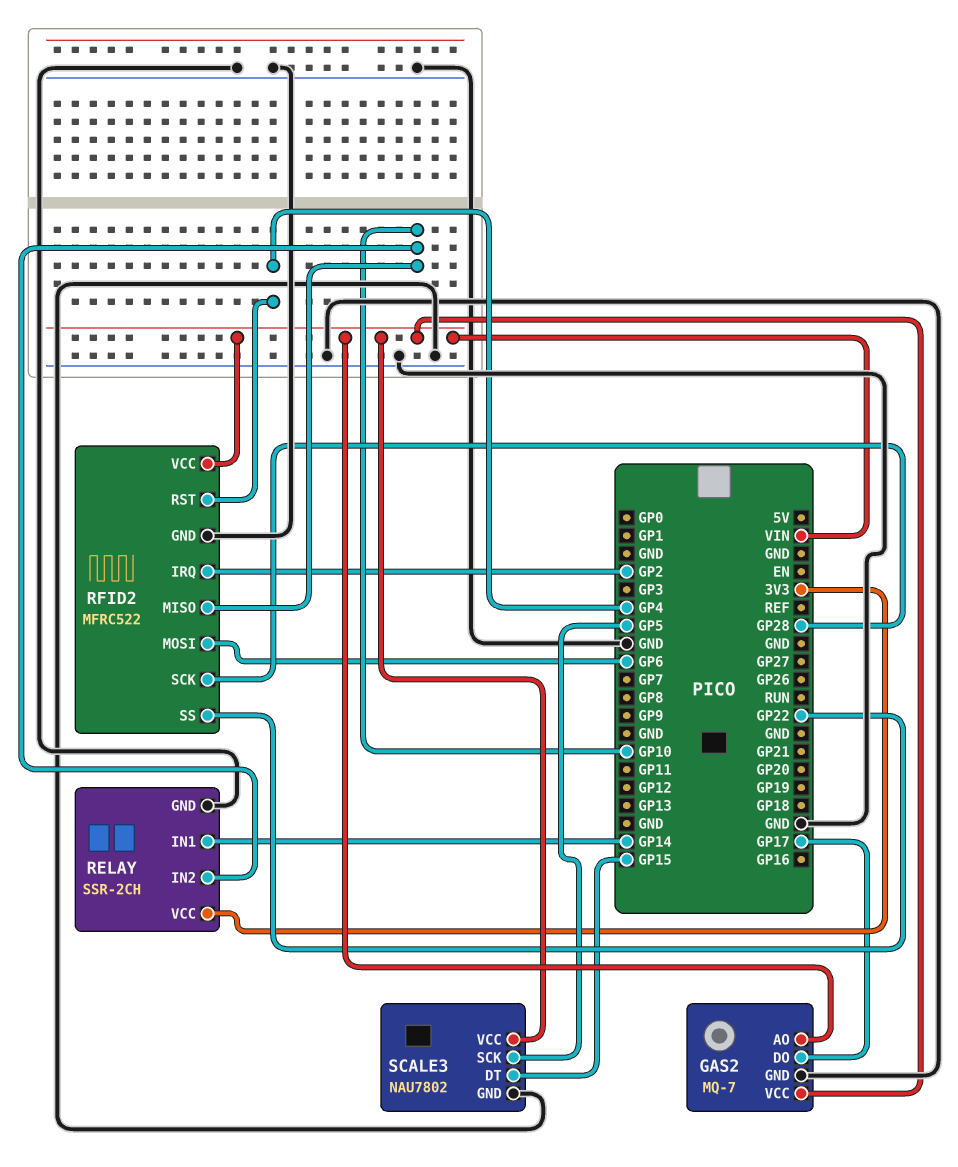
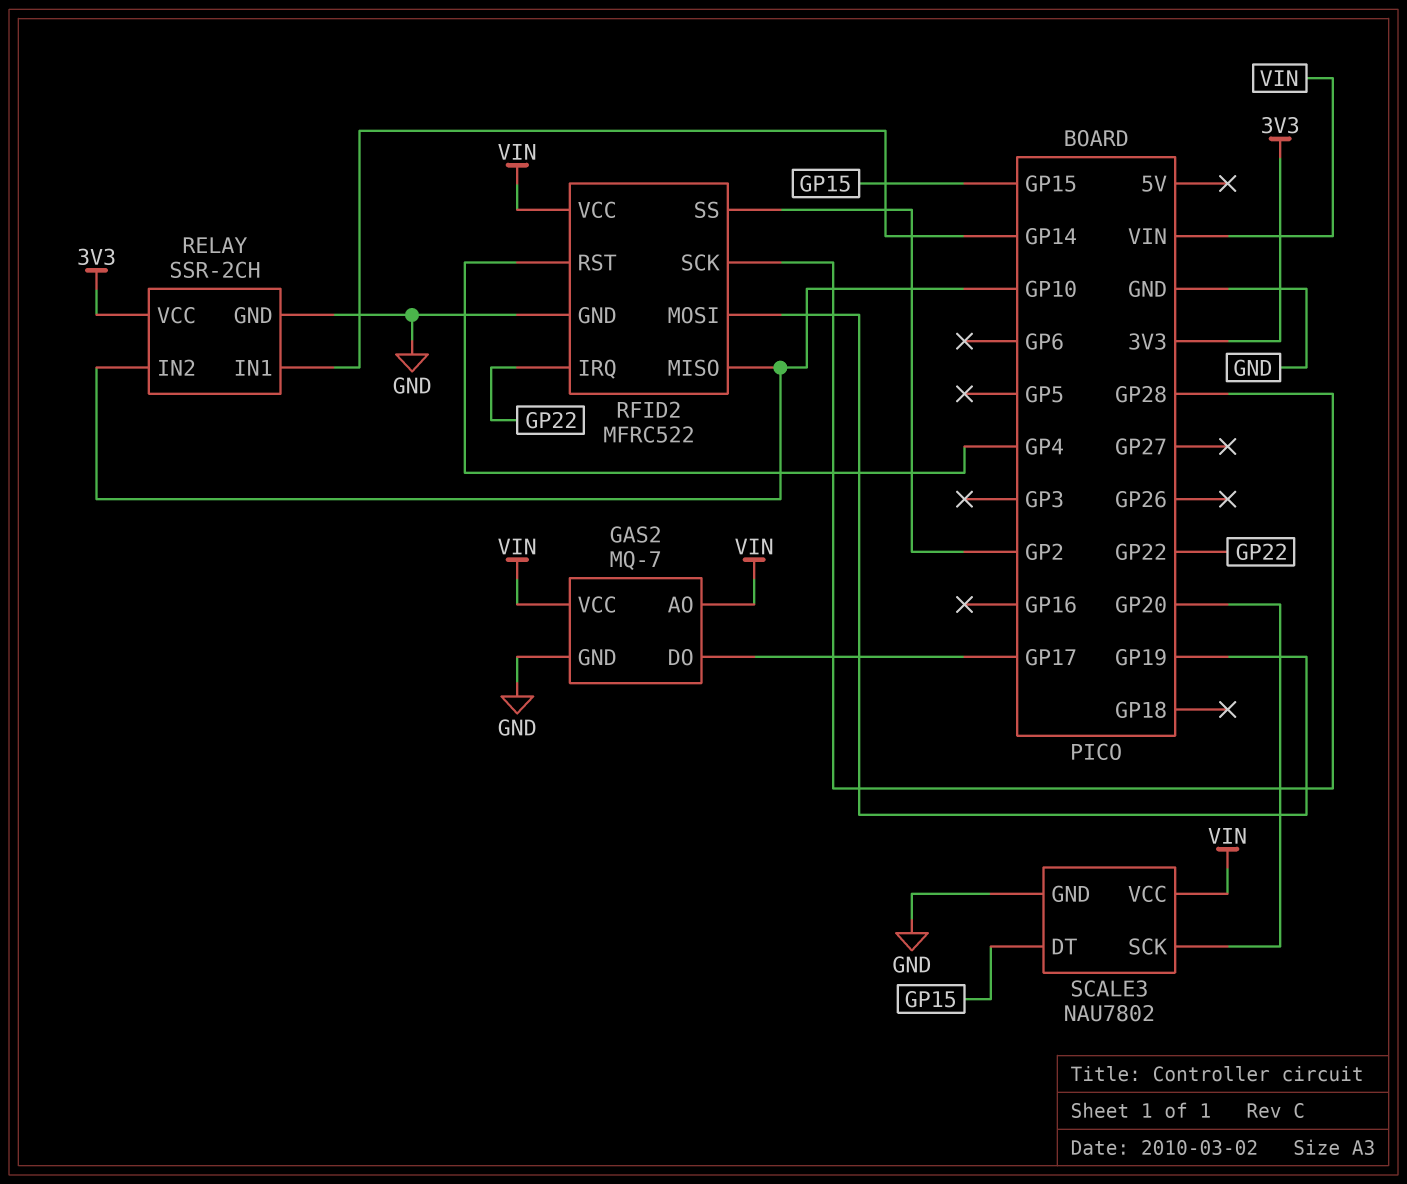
RFID2 pin IRQ: GP2 -> GP22
RFID2 pin MOSI: GP6 -> GP19
RFID2 pin SS: GP22 -> GP2
SCALE3 pin SCK: GP5 -> GP20

